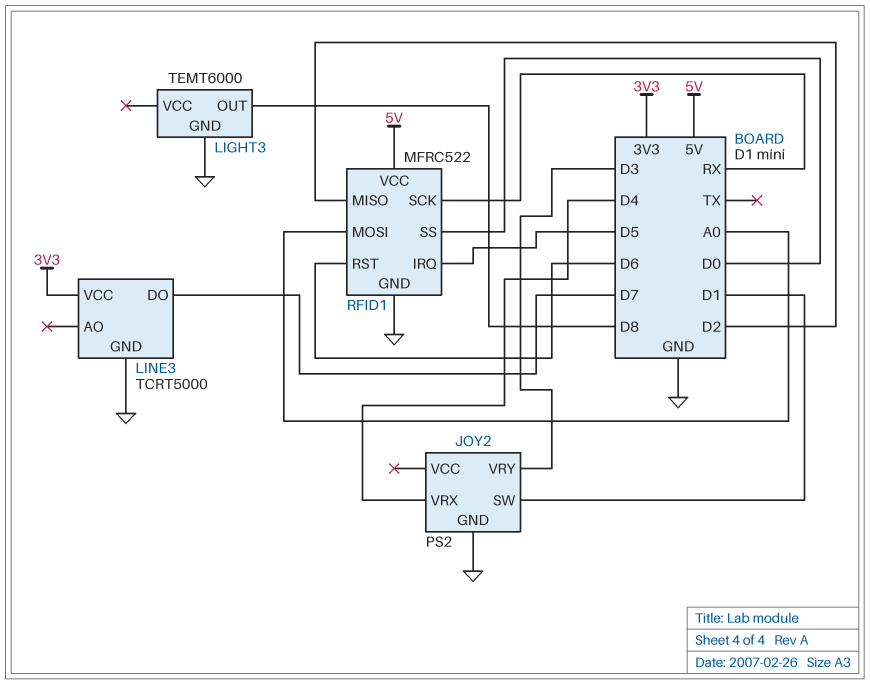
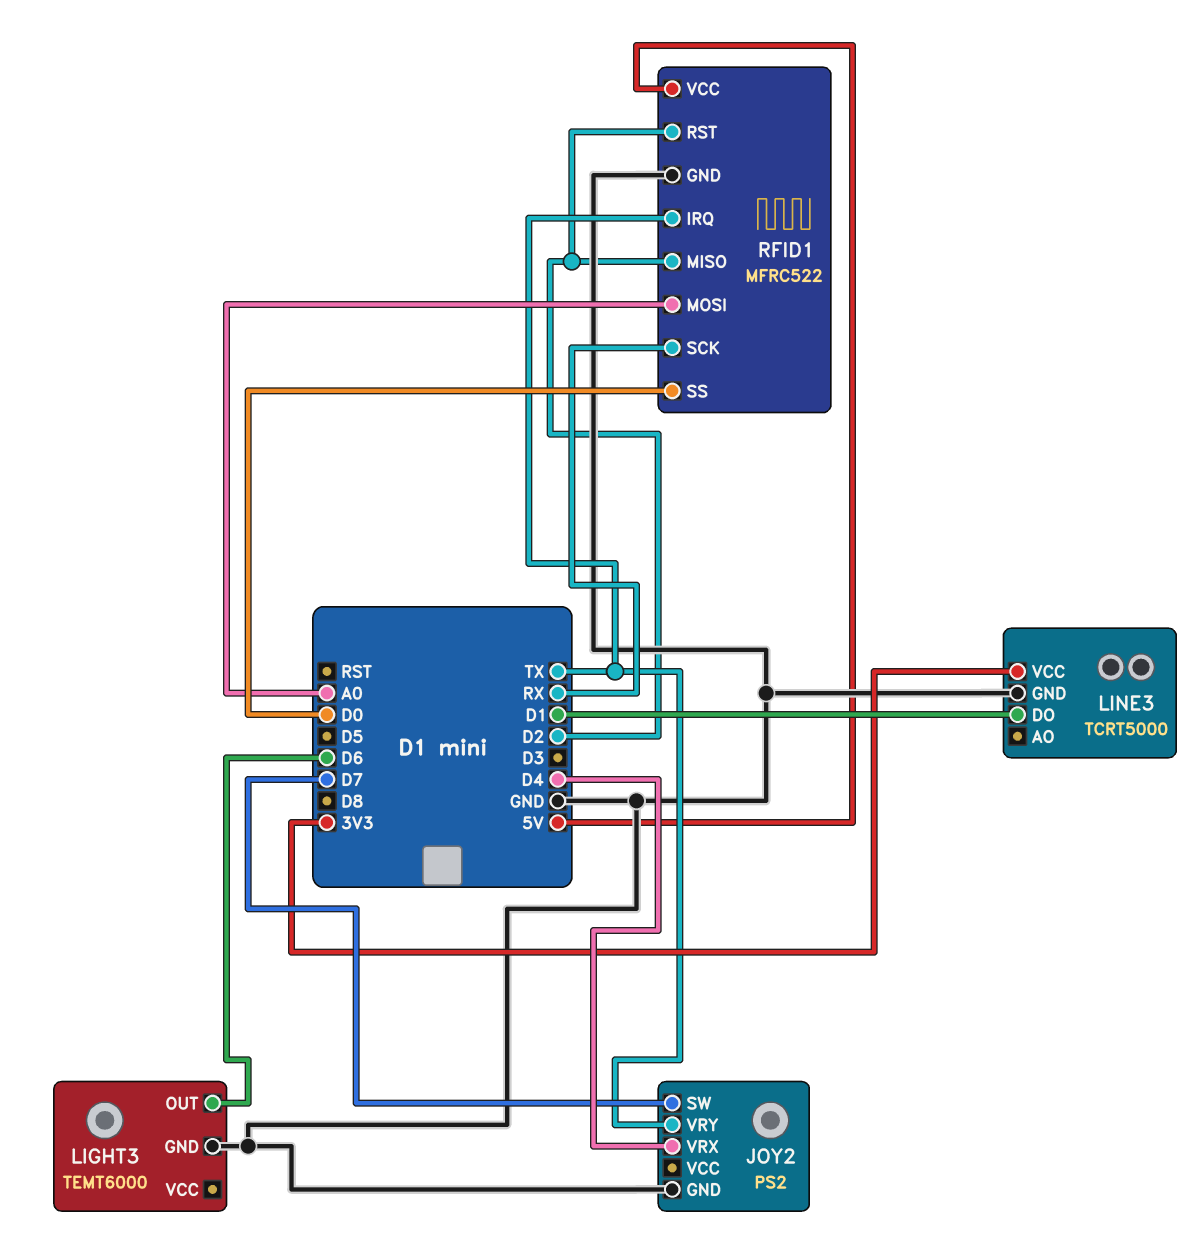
JOY2 pin SW: D1 -> D7
JOY2 pin VRY: D3 -> TX
LIGHT3 pin OUT: D8 -> D6
LINE3 pin DO: D7 -> D1
RFID1 pin IRQ: D5 -> TX
RFID1 pin RST: D6 -> D2

